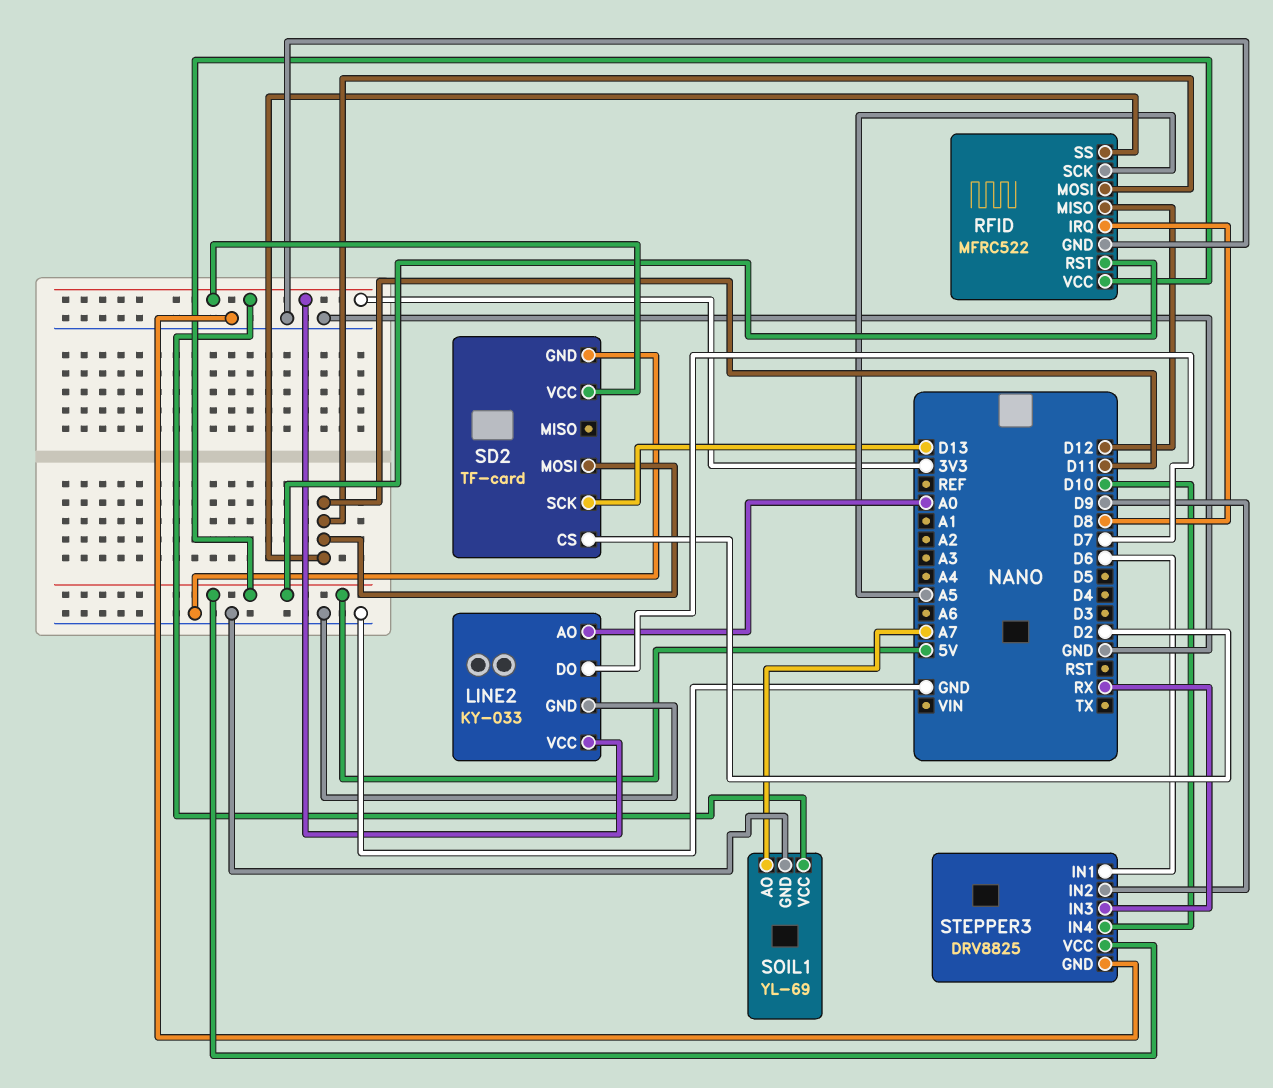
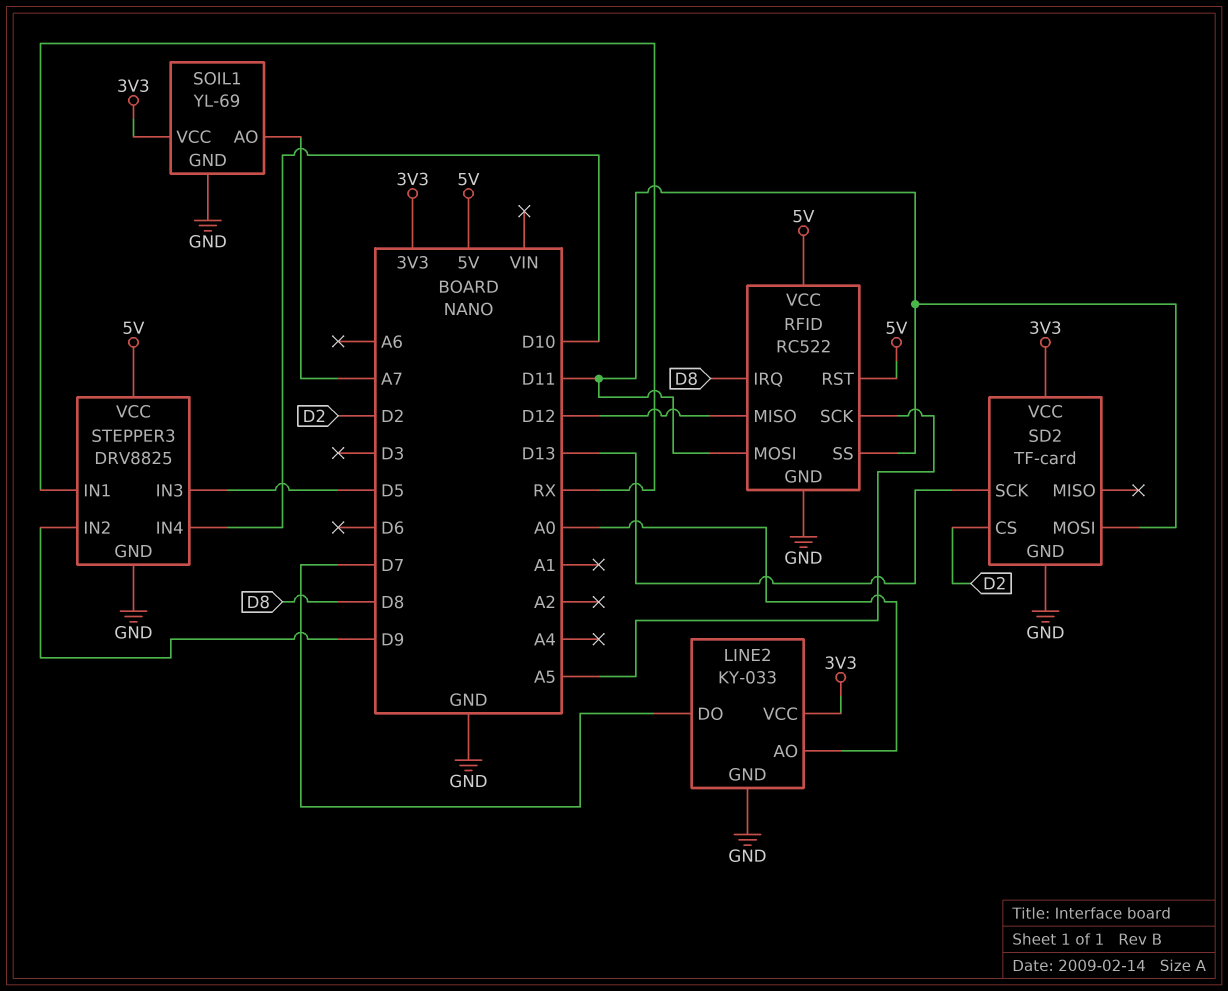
RFID: MFRC522 -> RC522
STEPPER3 pin IN1: D6 -> RX
STEPPER3 pin IN3: RX -> D5

